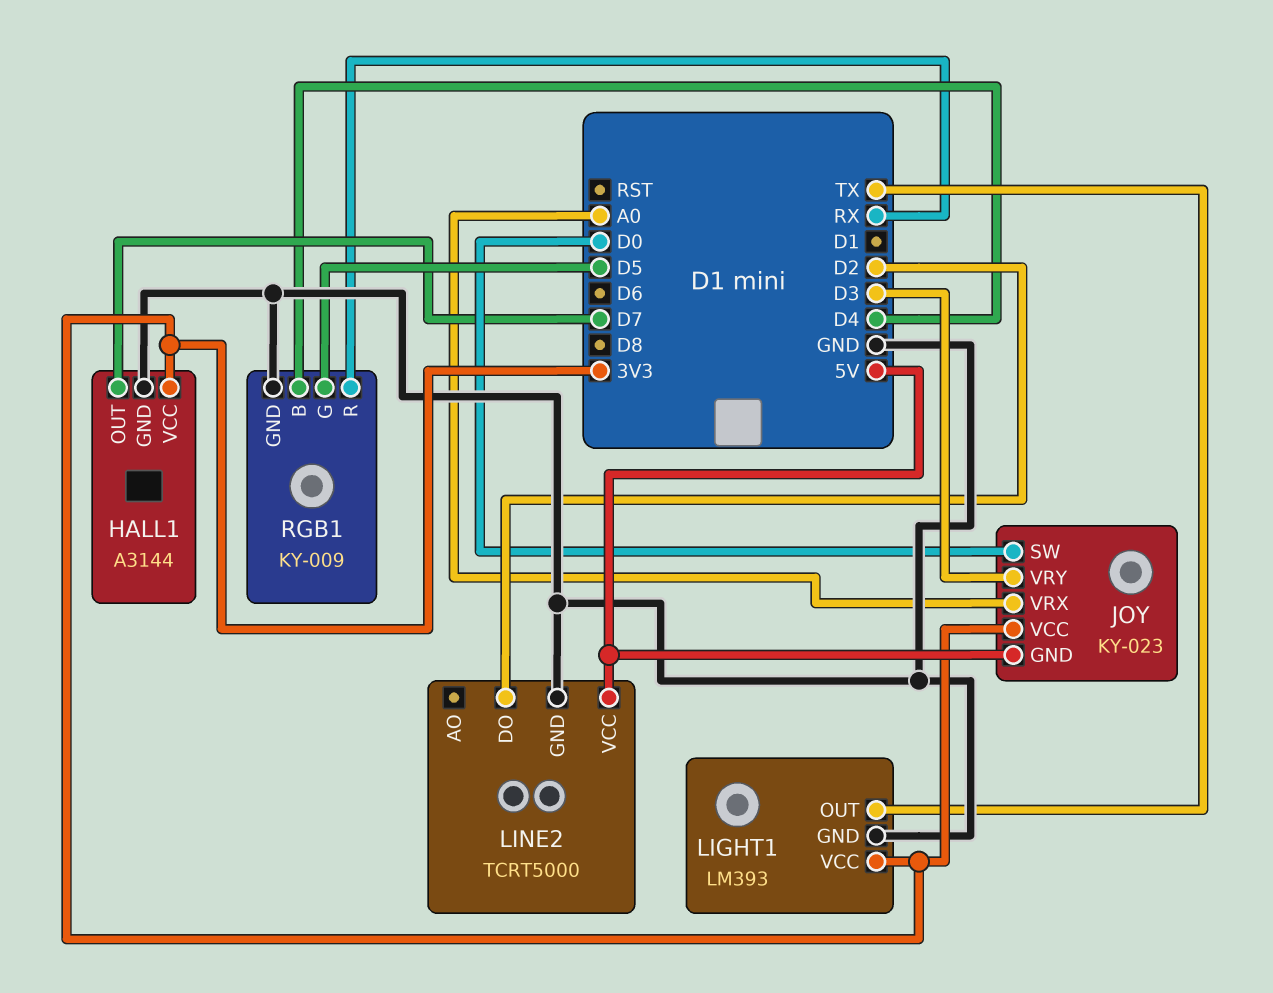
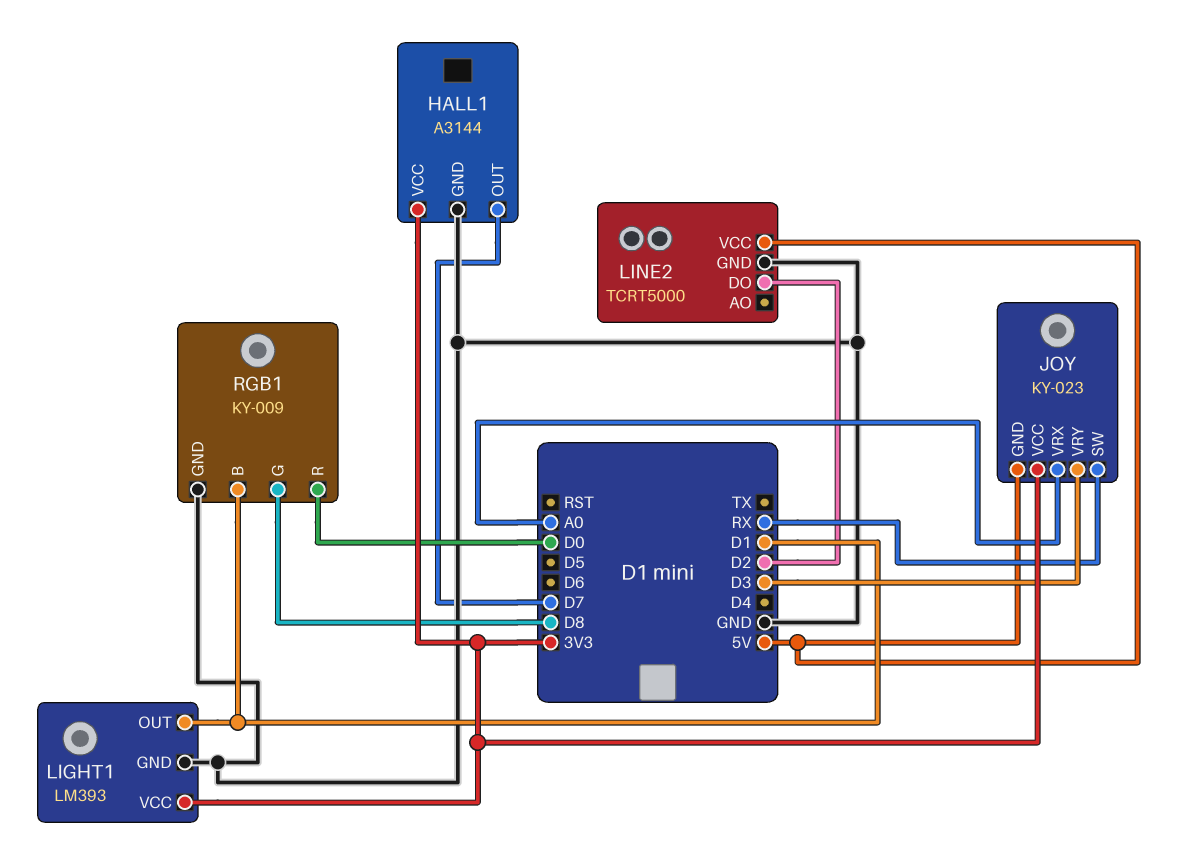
JOY pin SW: D0 -> RX
LIGHT1 pin OUT: TX -> D1
RGB1 pin B: D4 -> D1
RGB1 pin G: D5 -> D8
RGB1 pin R: RX -> D0

